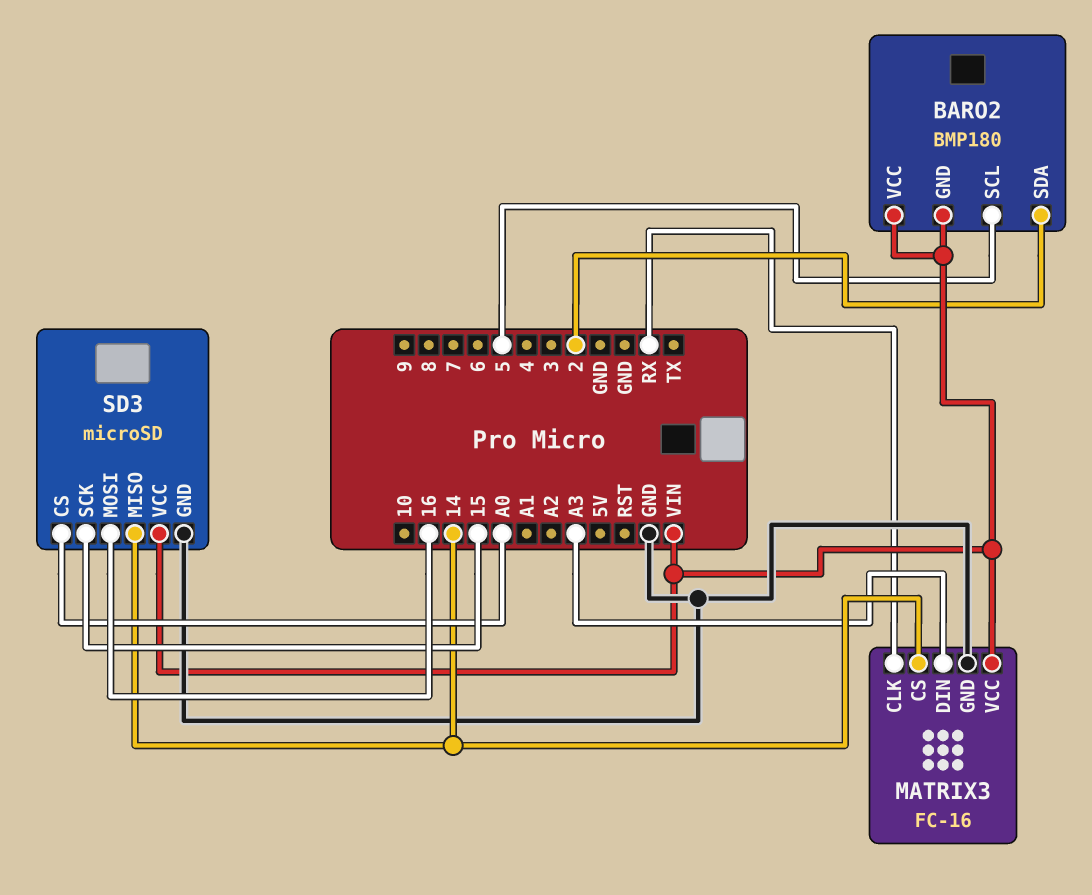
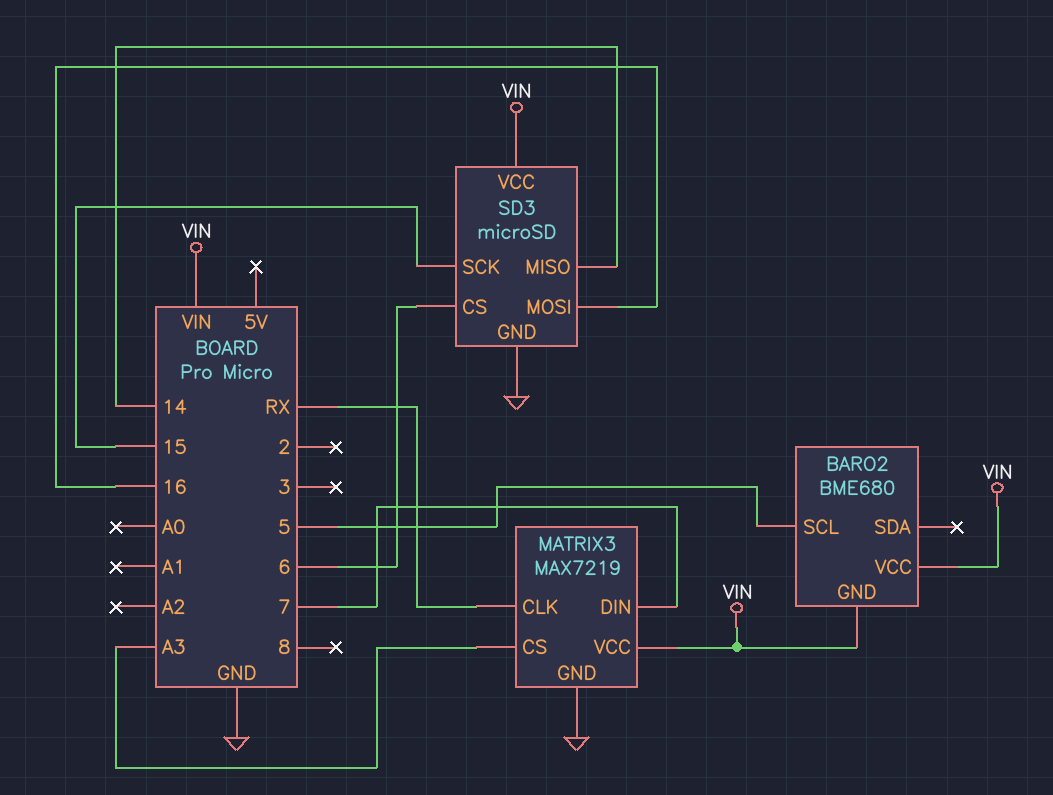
BARO2: BMP180 -> BME680
BARO2 pin SDA: 2 -> none
MATRIX3: FC-16 -> MAX7219
MATRIX3 pin CS: 14 -> A3
MATRIX3 pin DIN: A3 -> 7
SD3 pin CS: A0 -> 6

